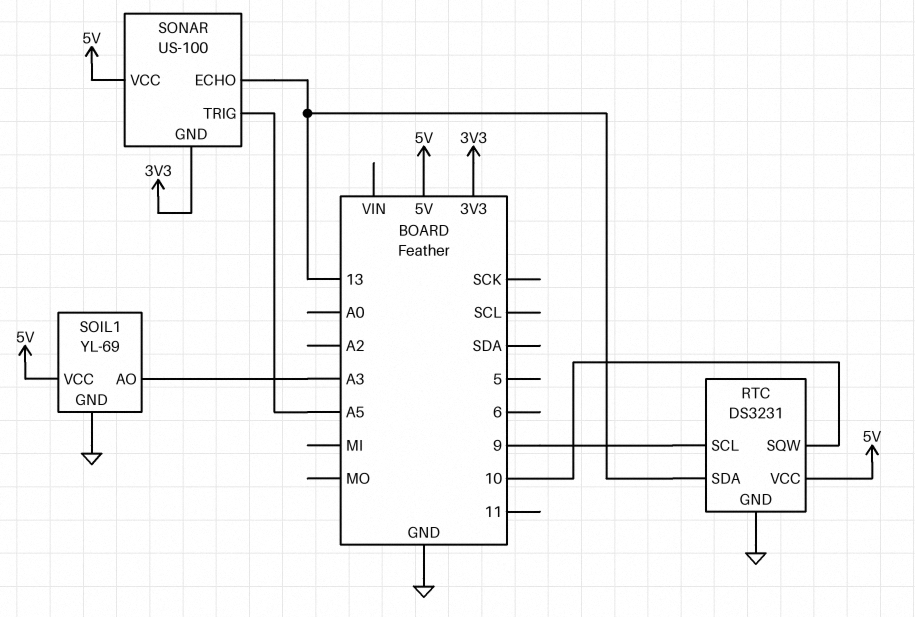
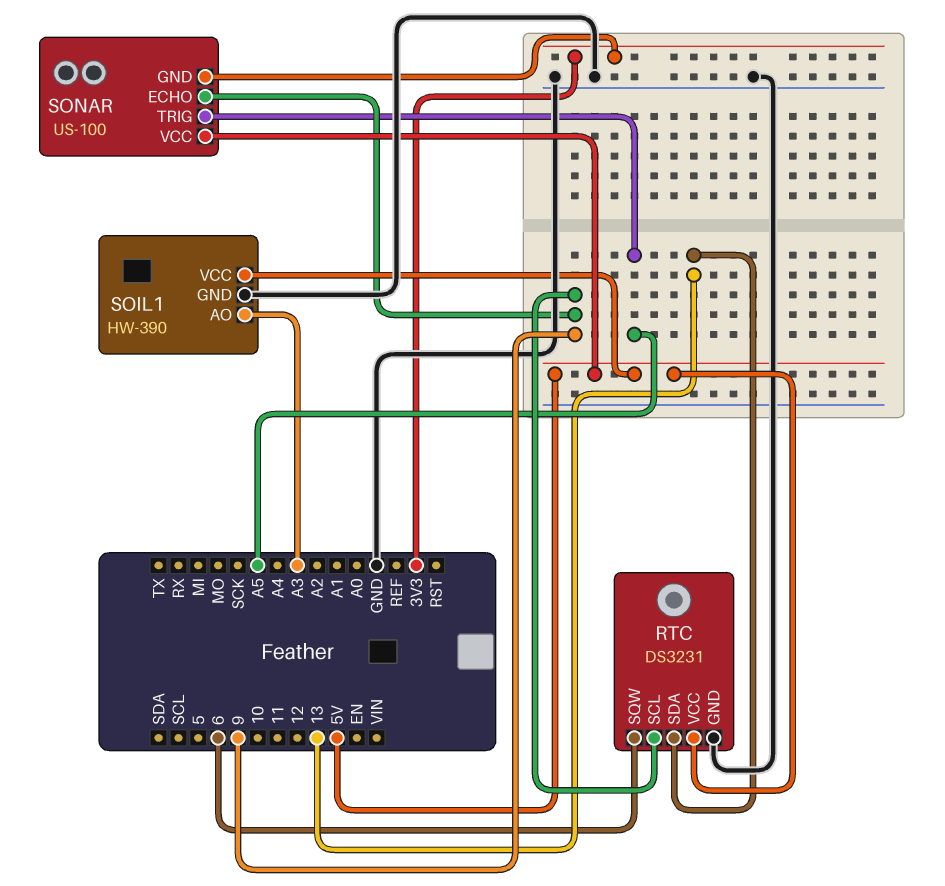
RTC pin SQW: 10 -> 6
SOIL1: YL-69 -> HW-390
SONAR pin ECHO: 13 -> 9

